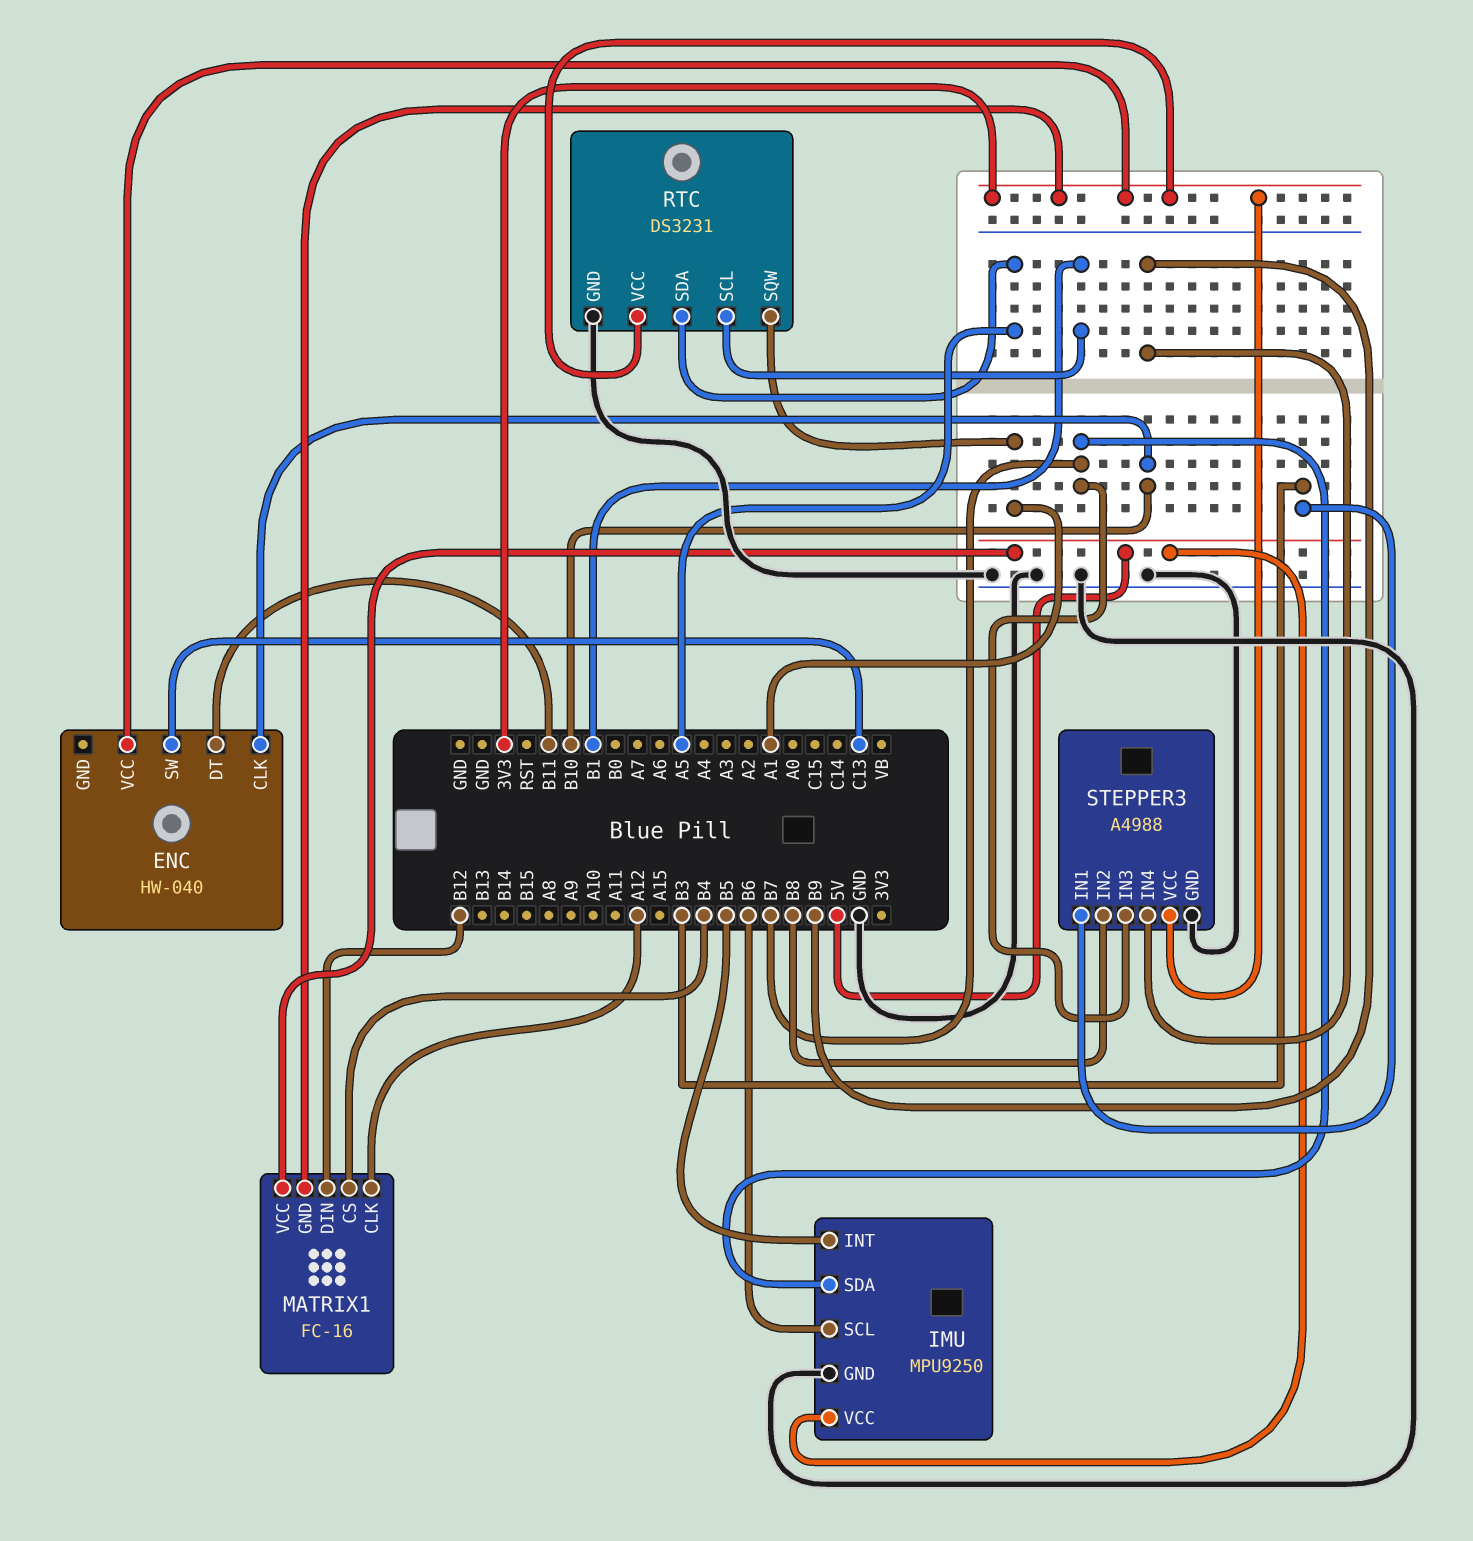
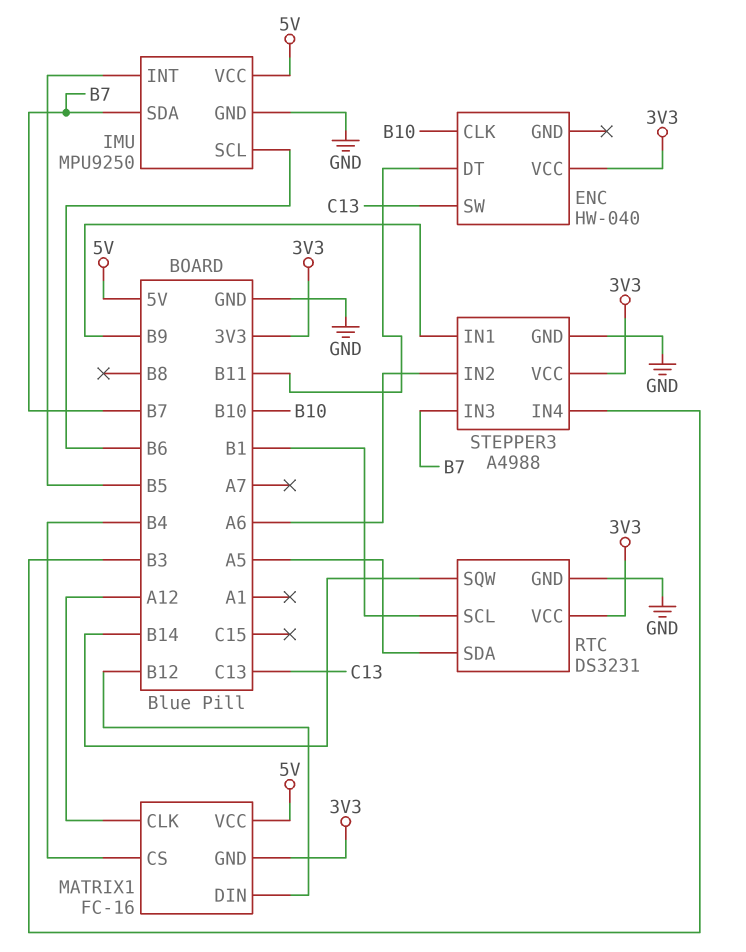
RTC pin SQW: A1 -> B14
STEPPER3 pin IN1: B3 -> B9
STEPPER3 pin IN2: B8 -> A6
STEPPER3 pin IN4: B9 -> B3

